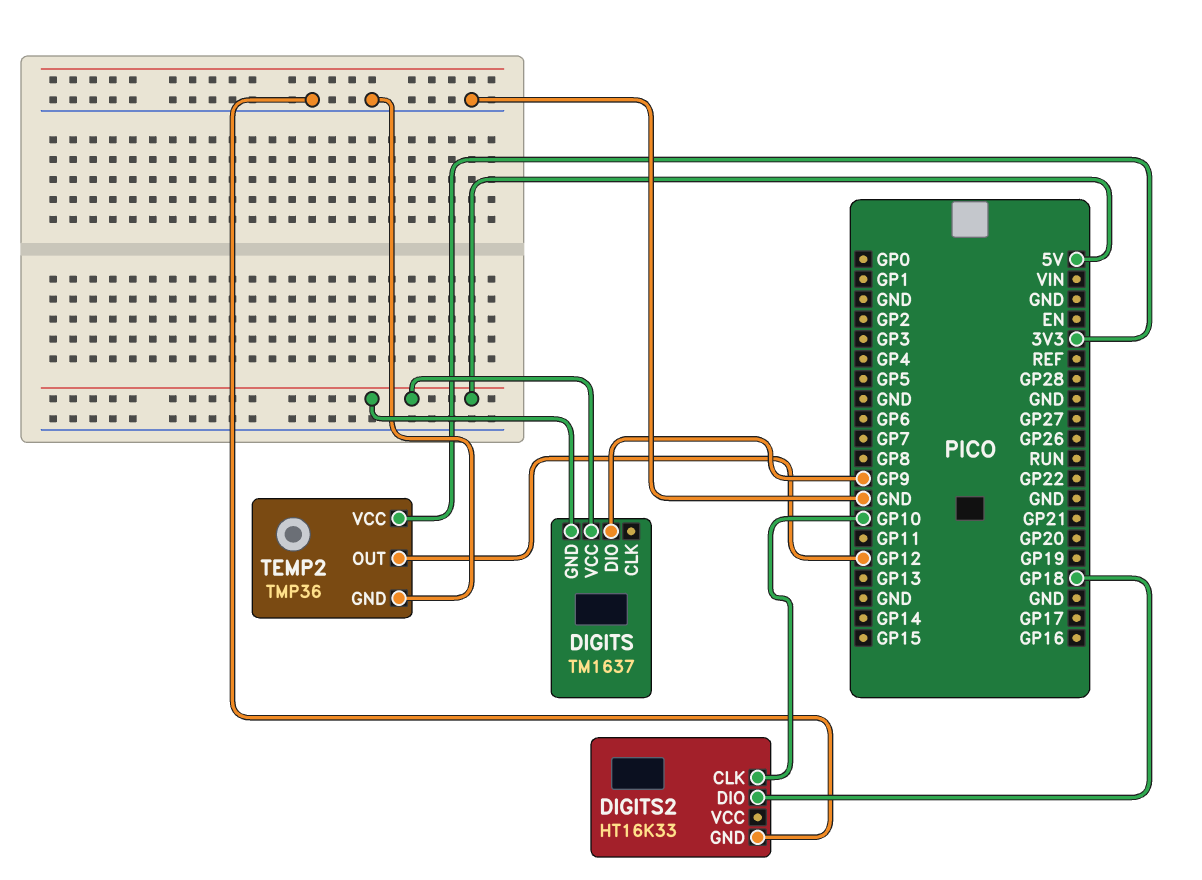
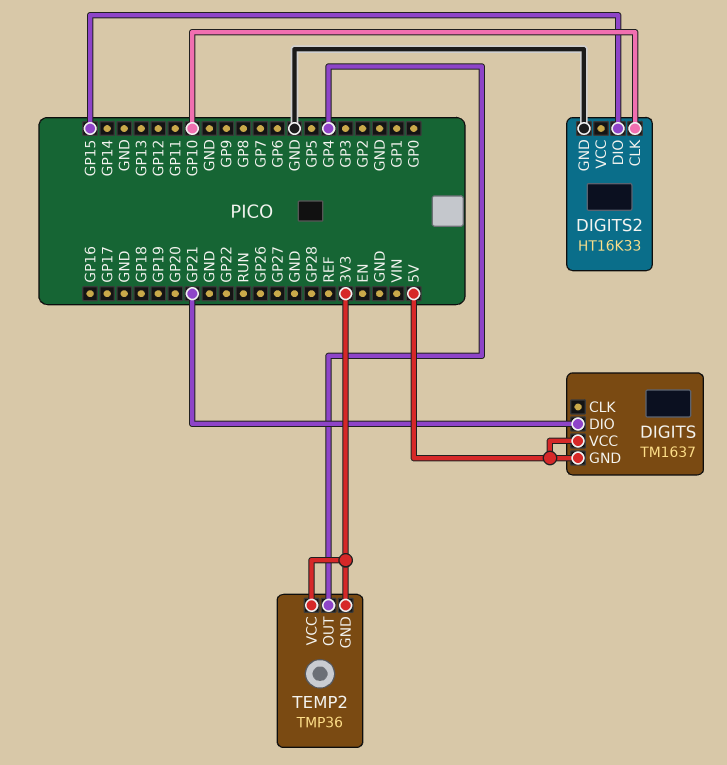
DIGITS pin DIO: GP9 -> GP21
DIGITS2 pin DIO: GP18 -> GP15
TEMP2 pin GND: GND -> 3V3
TEMP2 pin OUT: GP12 -> GP4

